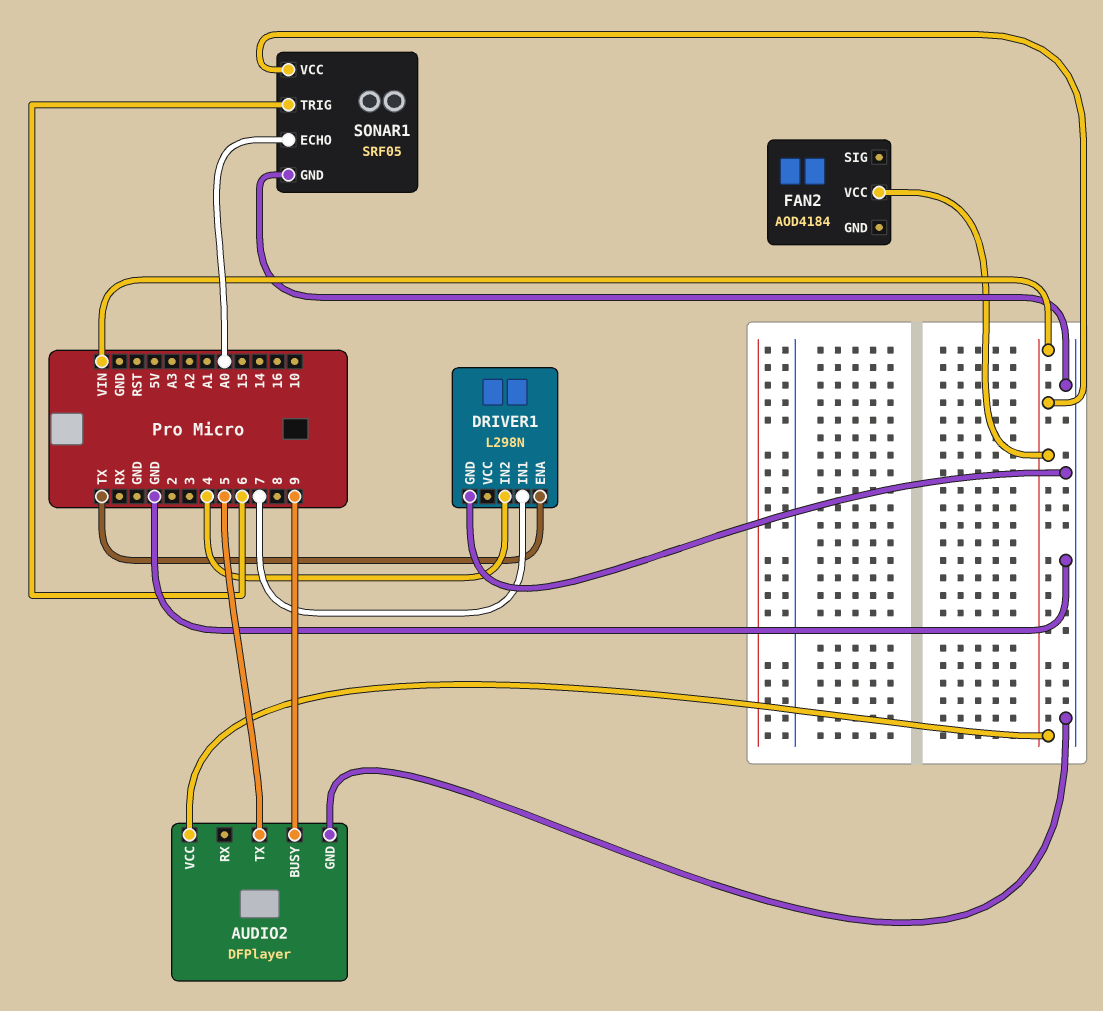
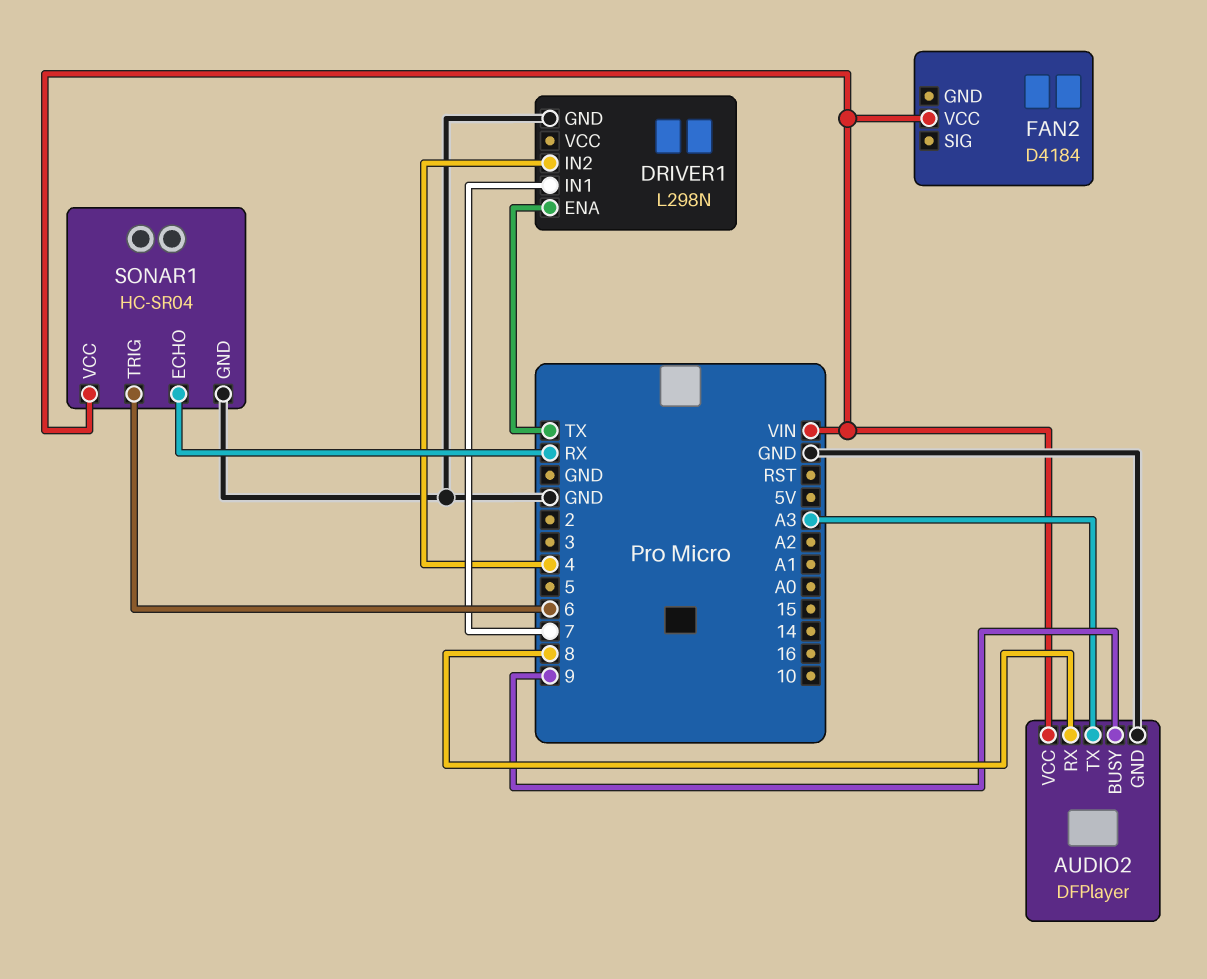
AUDIO2 pin RX: none -> 8
AUDIO2 pin TX: 5 -> A3
FAN2: AOD4184 -> D4184
SONAR1: SRF05 -> HC-SR04
SONAR1 pin ECHO: A0 -> RX

